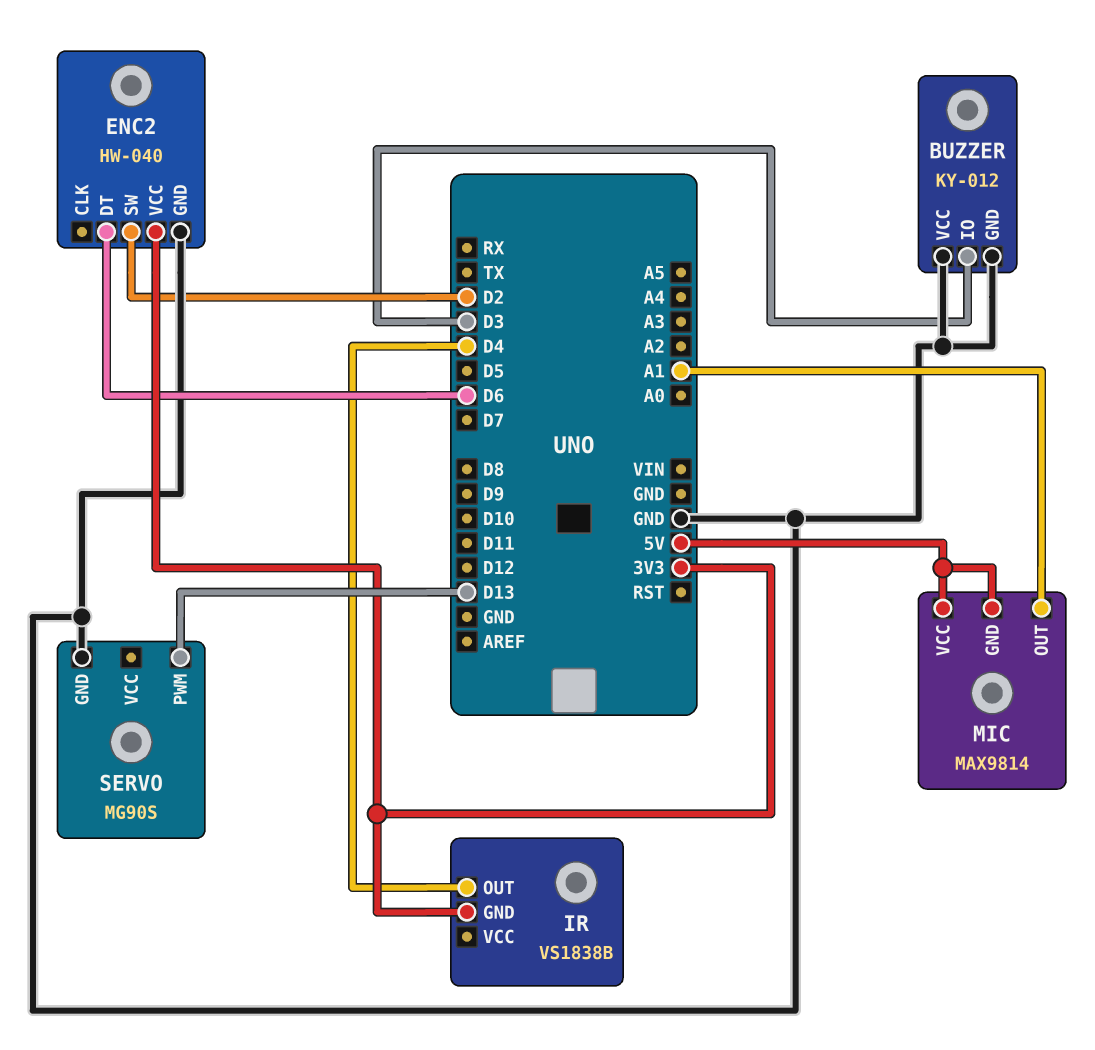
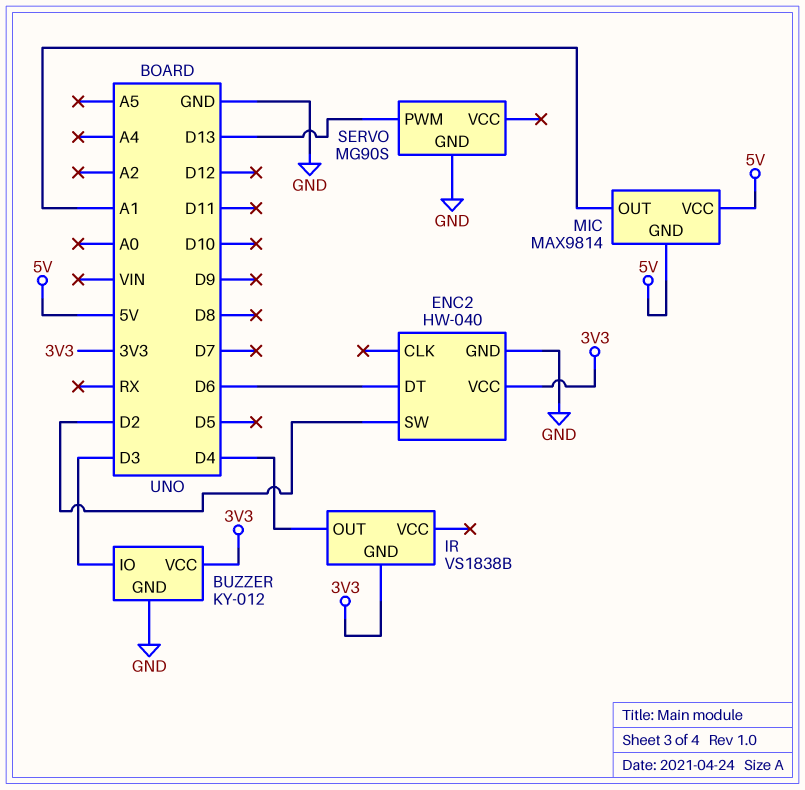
BUZZER pin VCC: GND -> 3V3

